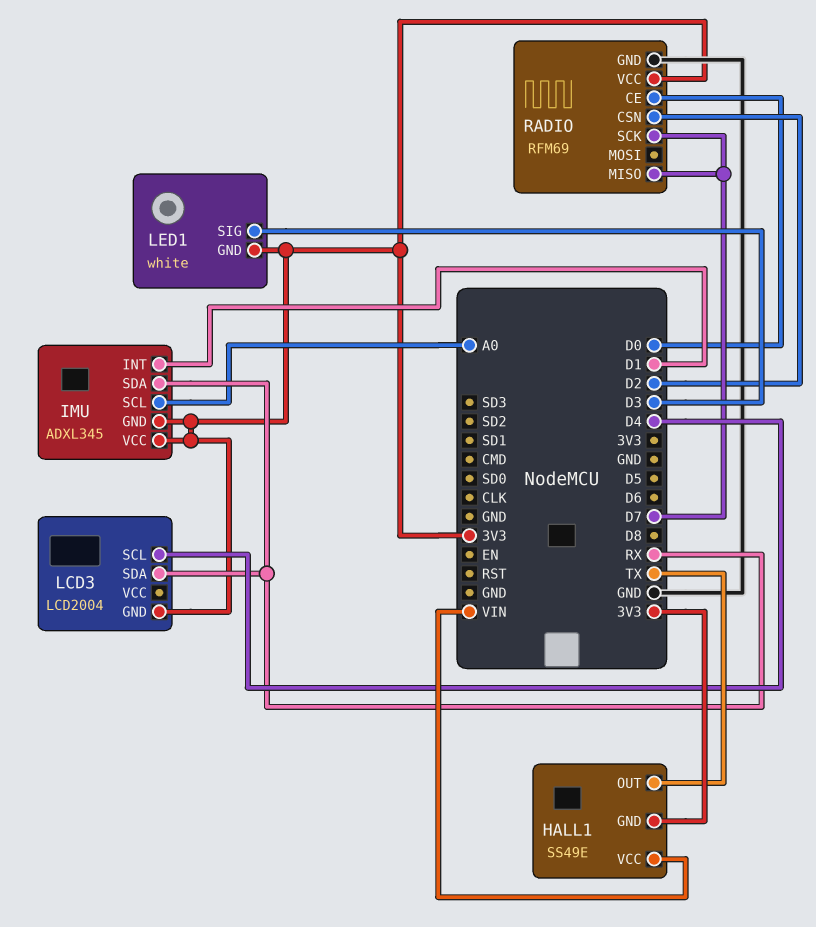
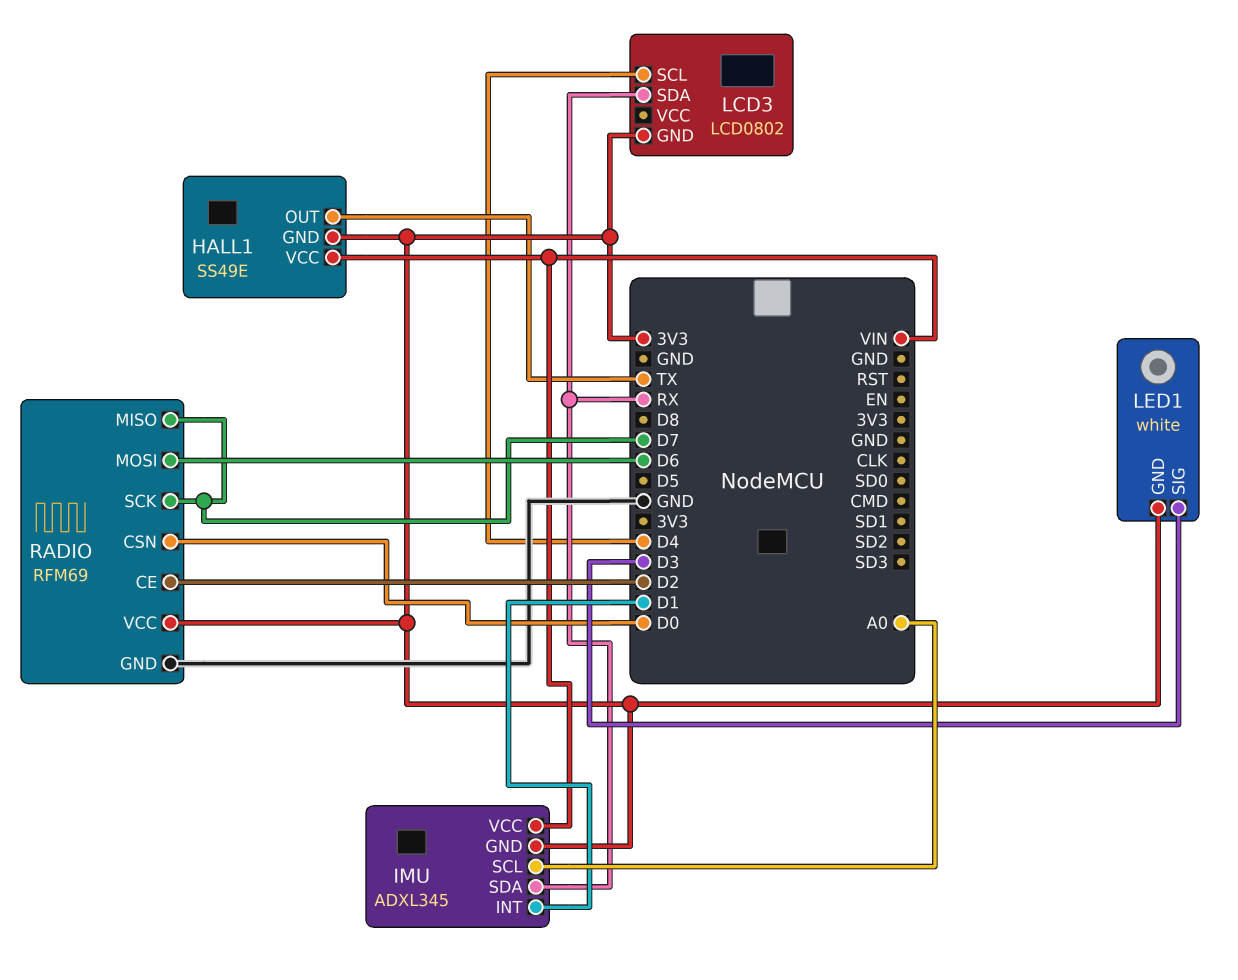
IMU pin VCC: 3V3 -> VIN
LCD3: LCD2004 -> LCD0802
RADIO pin CE: D0 -> D2
RADIO pin CSN: D2 -> D0
RADIO pin MOSI: none -> D6

